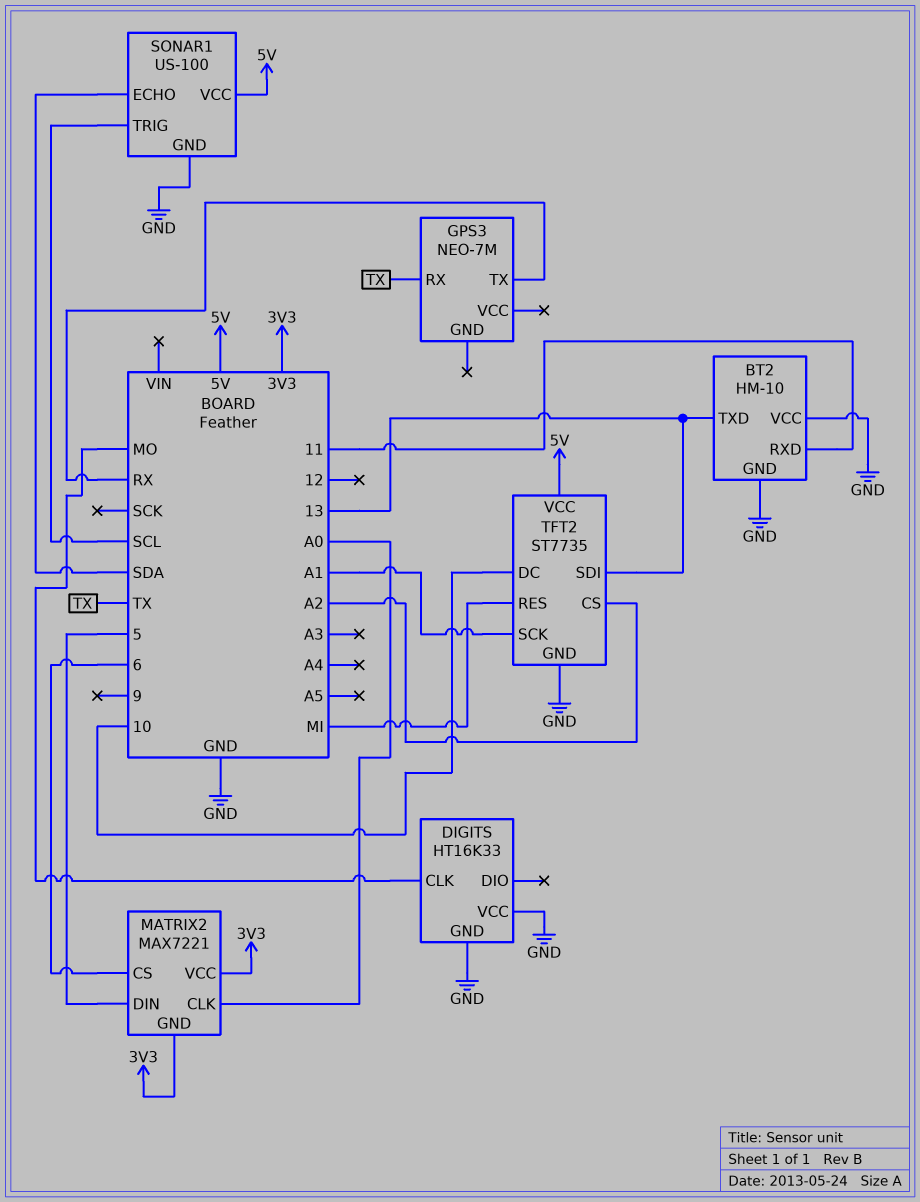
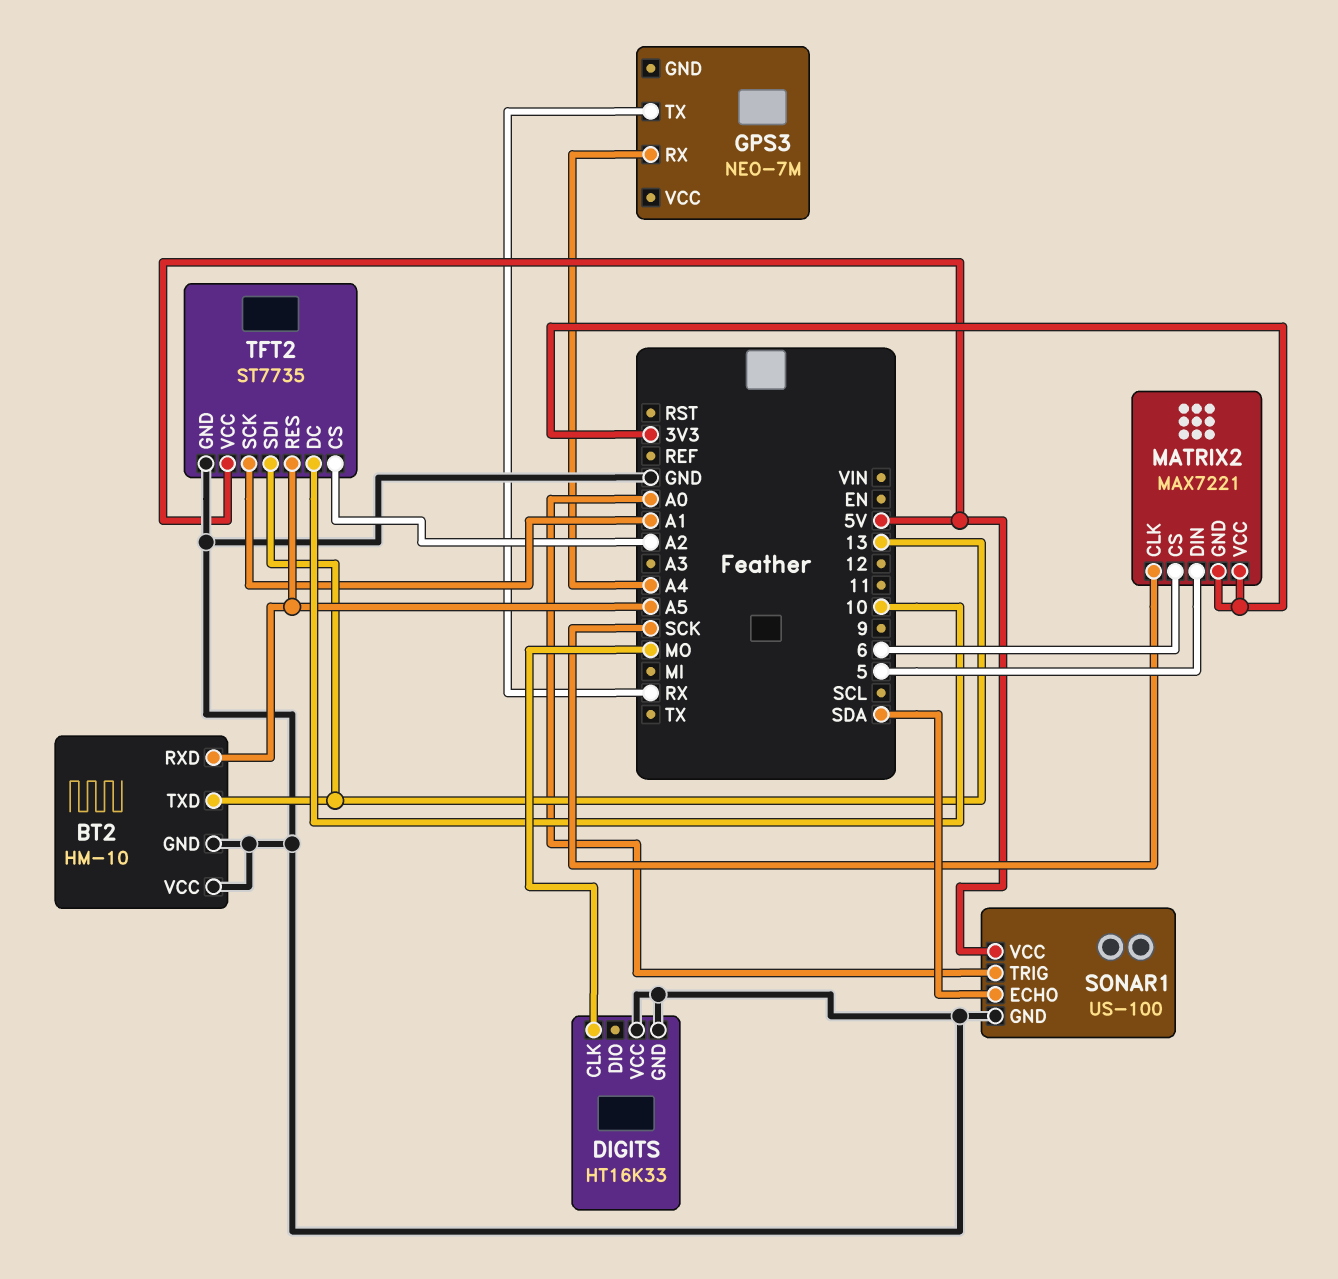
BT2 pin RXD: 11 -> A5
GPS3 pin RX: TX -> A4
MATRIX2 pin CLK: A0 -> SCK
SONAR1 pin TRIG: SCL -> A0
TFT2 pin RES: MI -> A5

